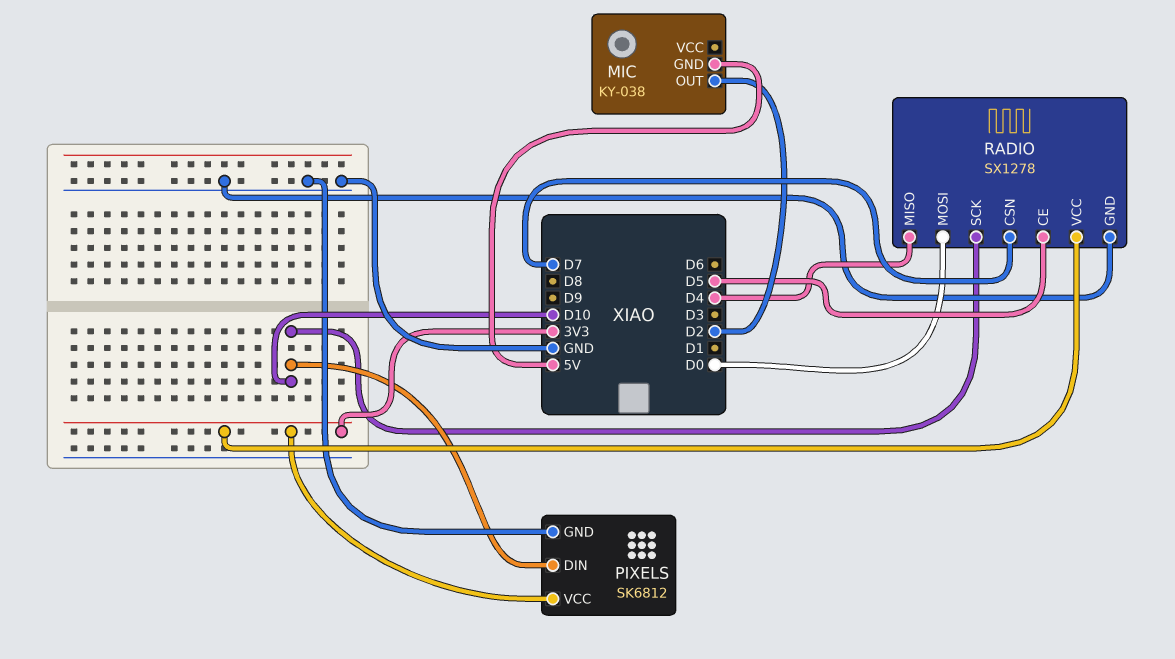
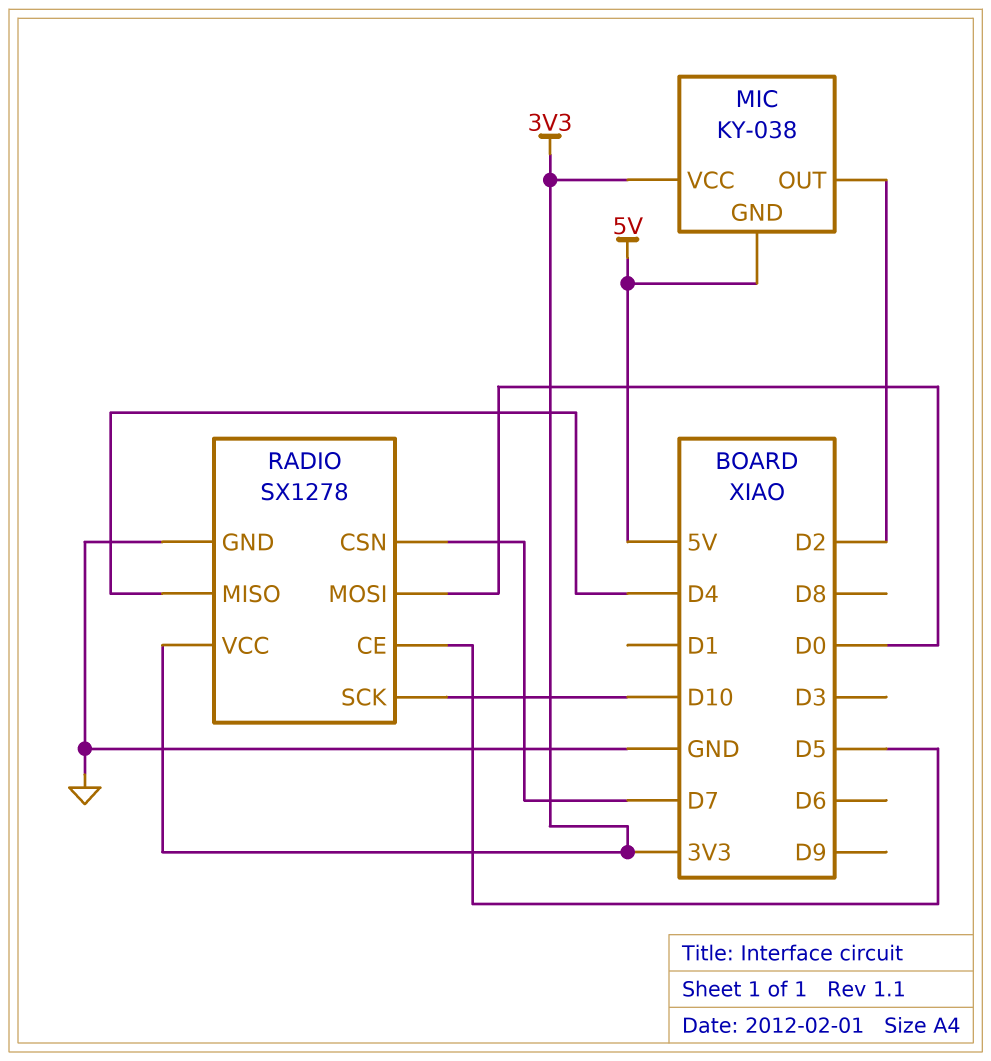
MIC pin VCC: none -> 3V3
PIXELS: SK6812 -> none
PIXELS pin DIN: D10 -> none
PIXELS pin GND: GND -> none
PIXELS pin VCC: 3V3 -> none

